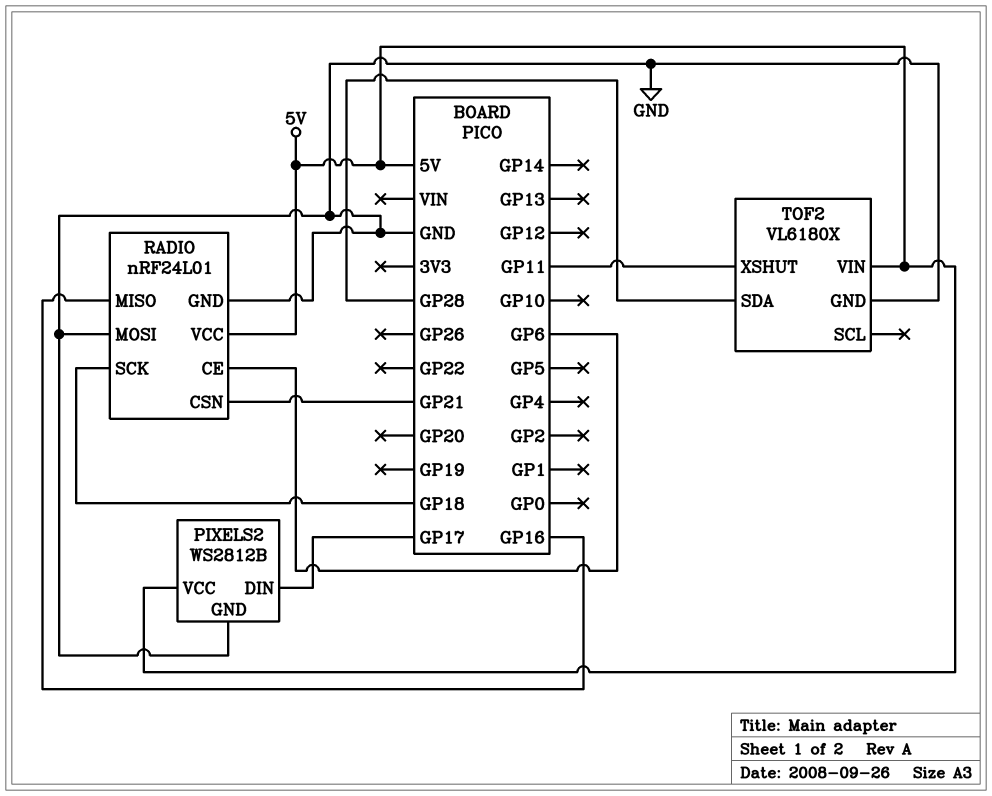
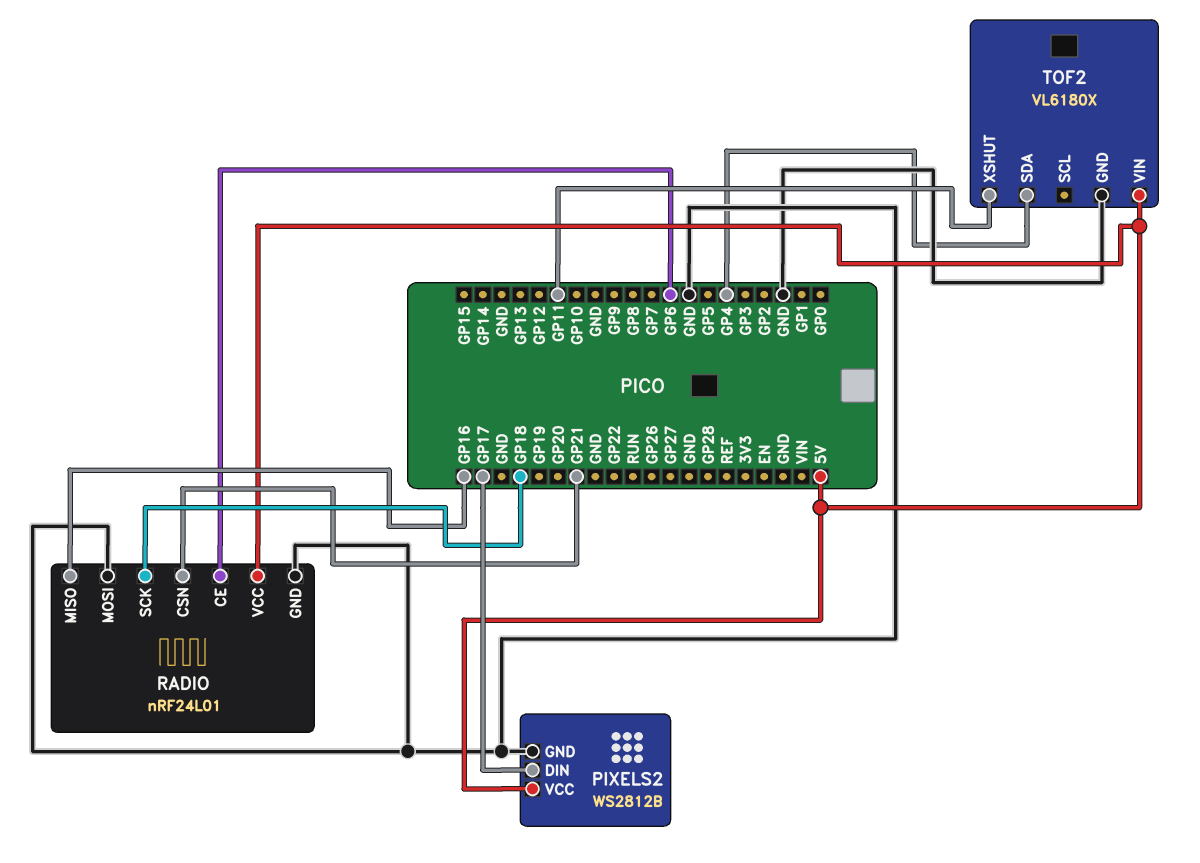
TOF2 pin SDA: GP28 -> GP4

